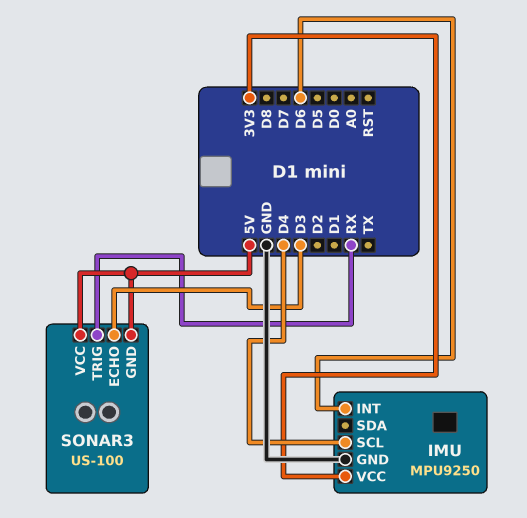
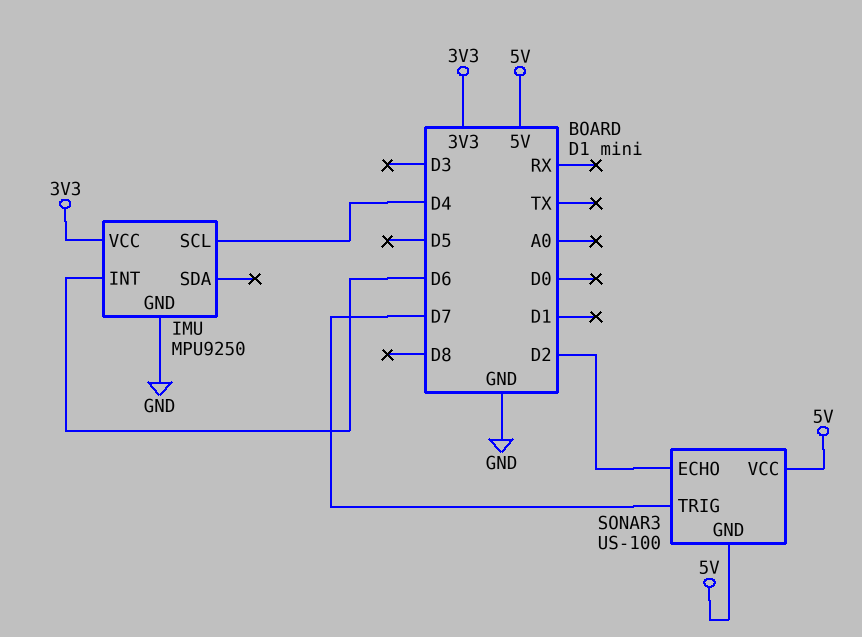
SONAR3 pin ECHO: D3 -> D2
SONAR3 pin TRIG: RX -> D7

